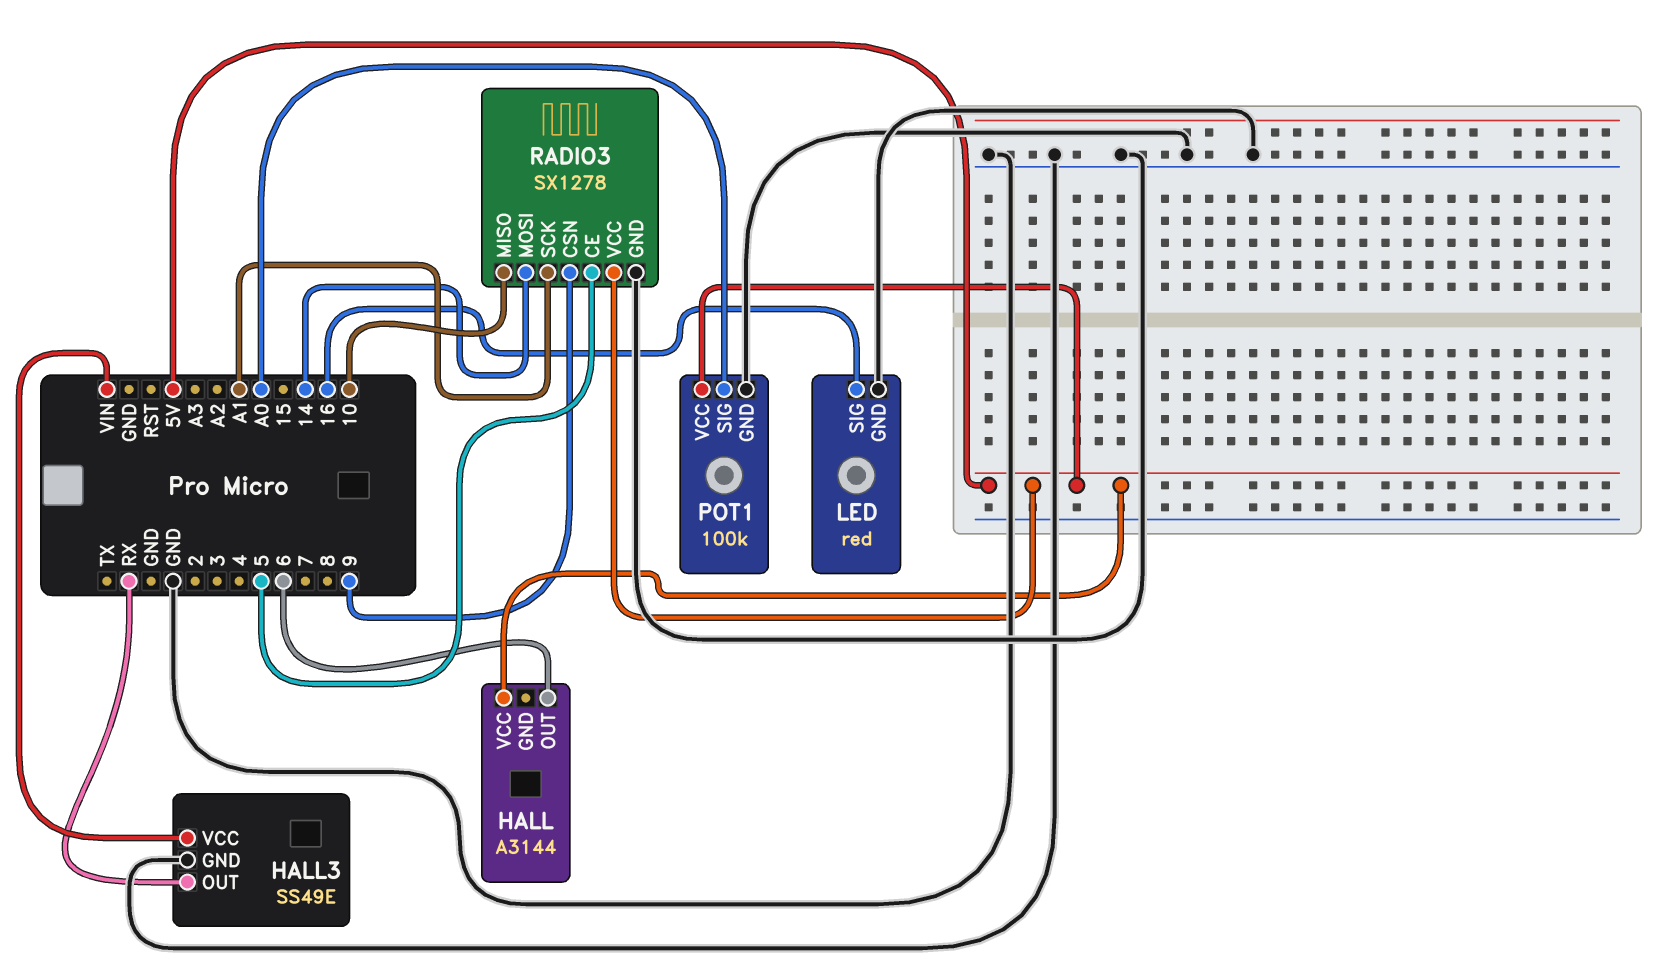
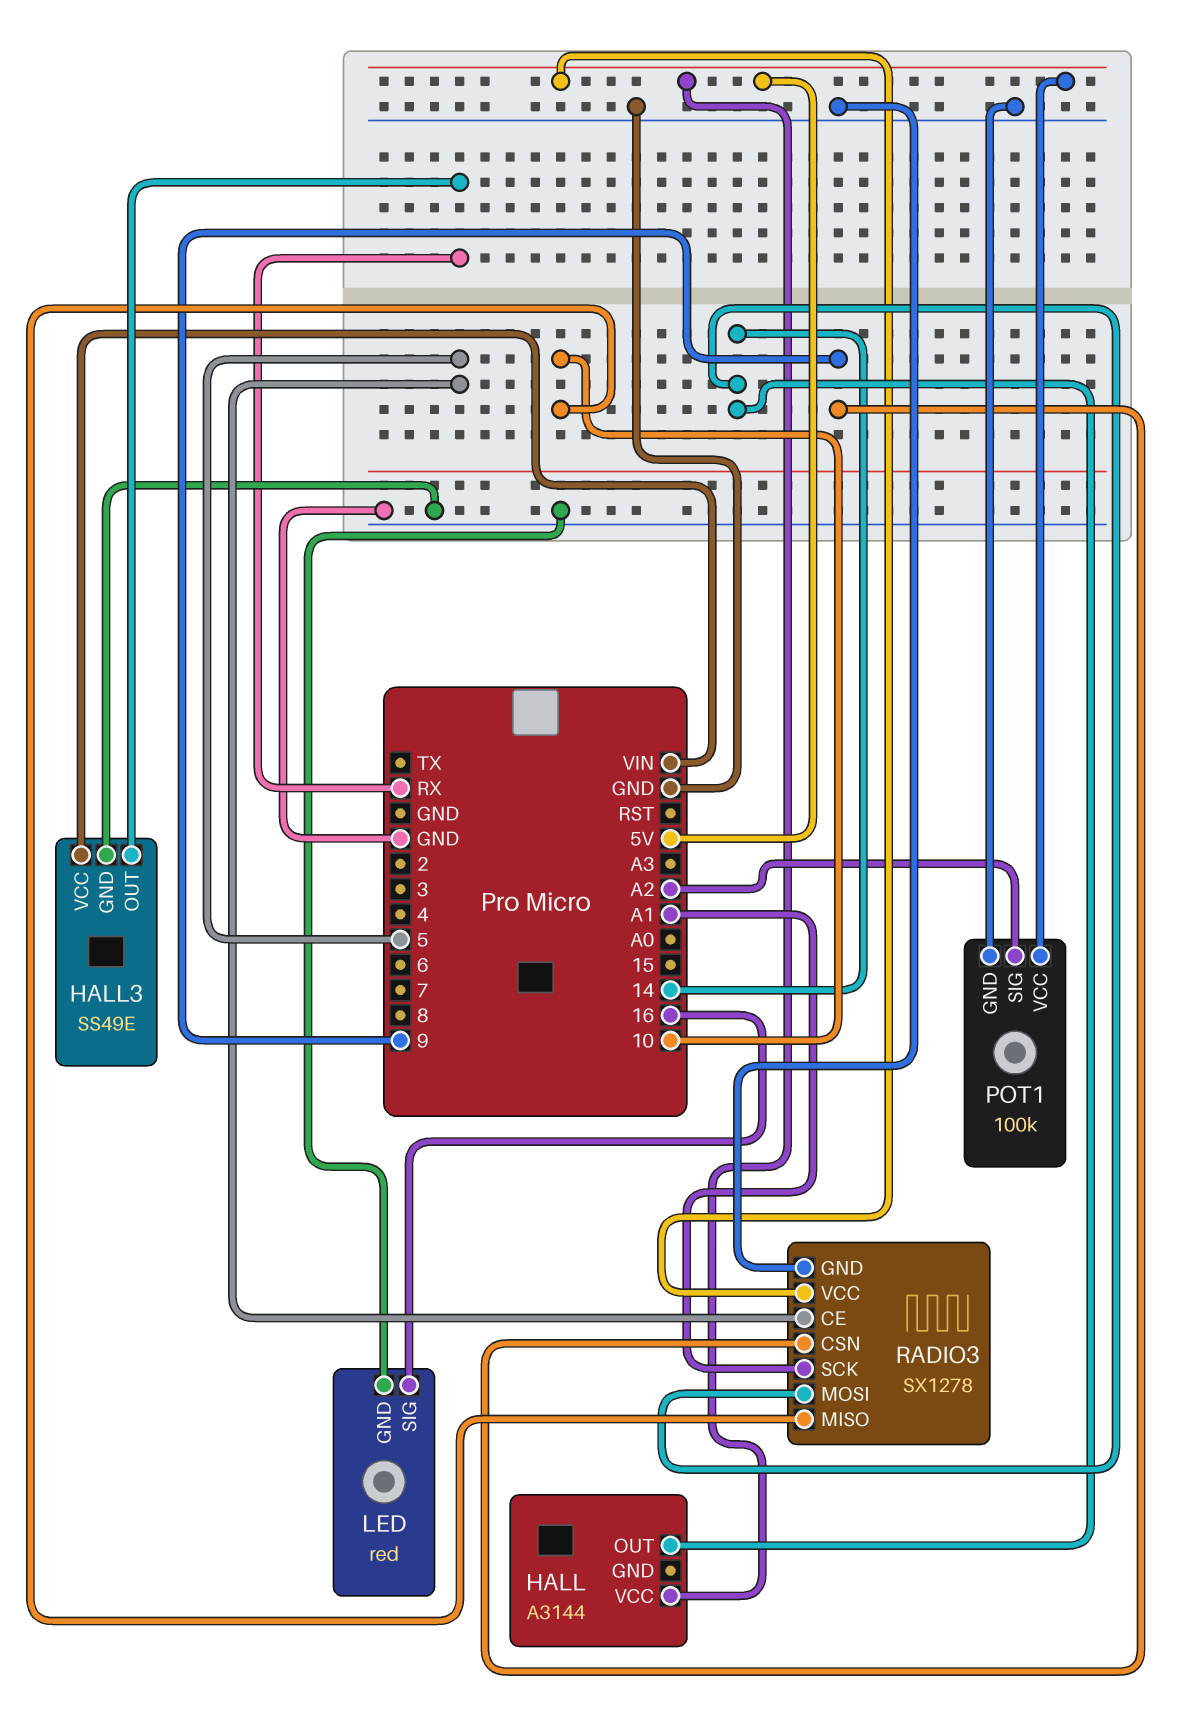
HALL pin OUT: 6 -> 14
POT1 pin SIG: A0 -> A2

